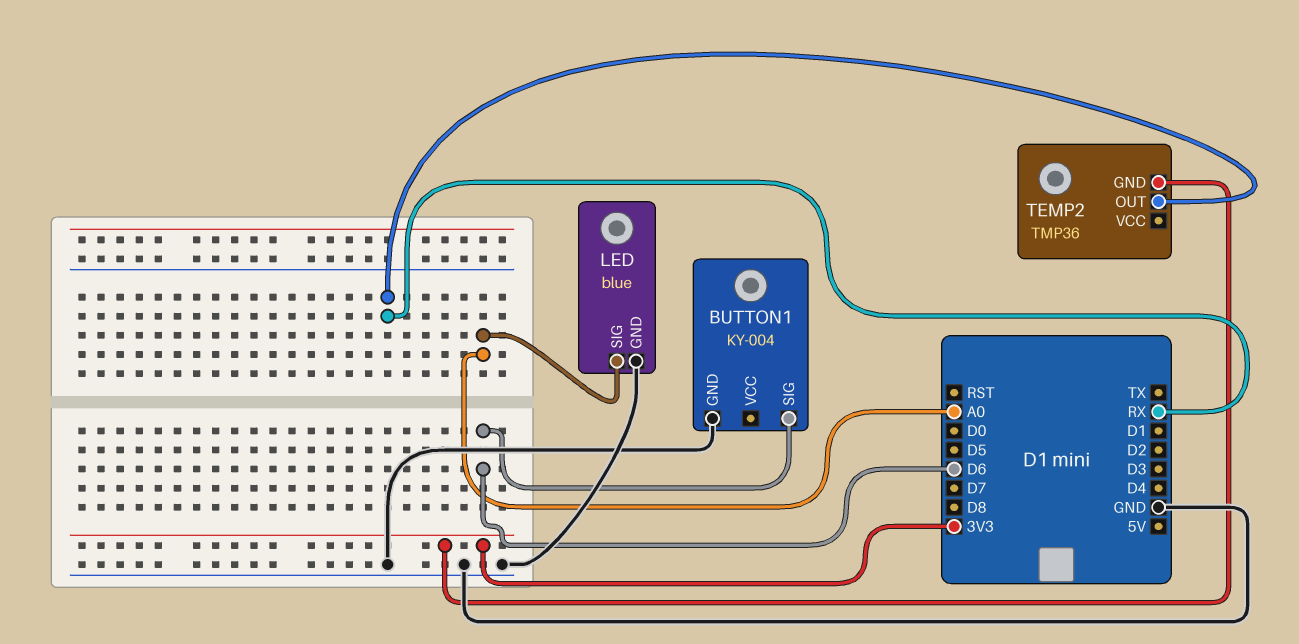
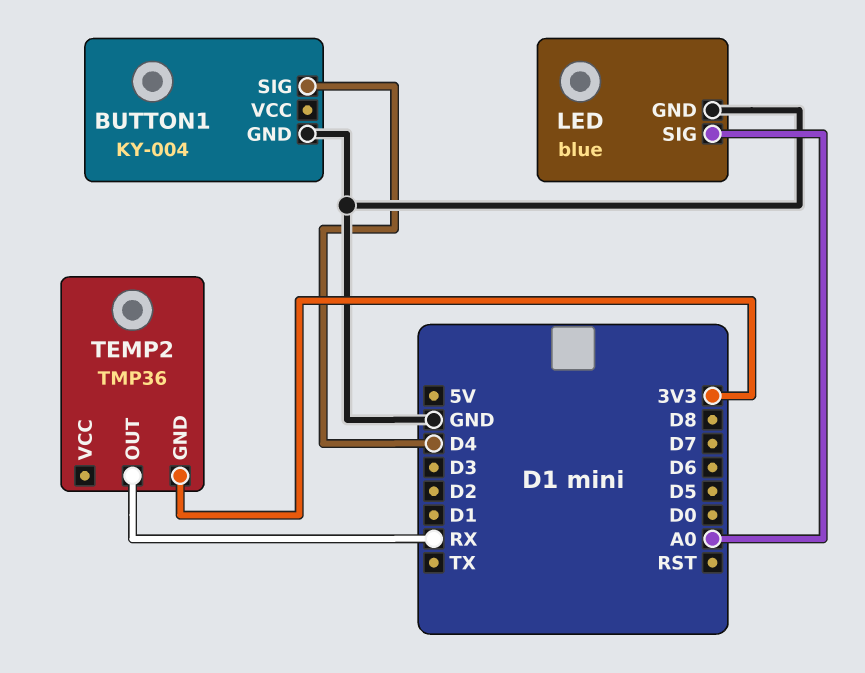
BUTTON1 pin SIG: D6 -> D4

